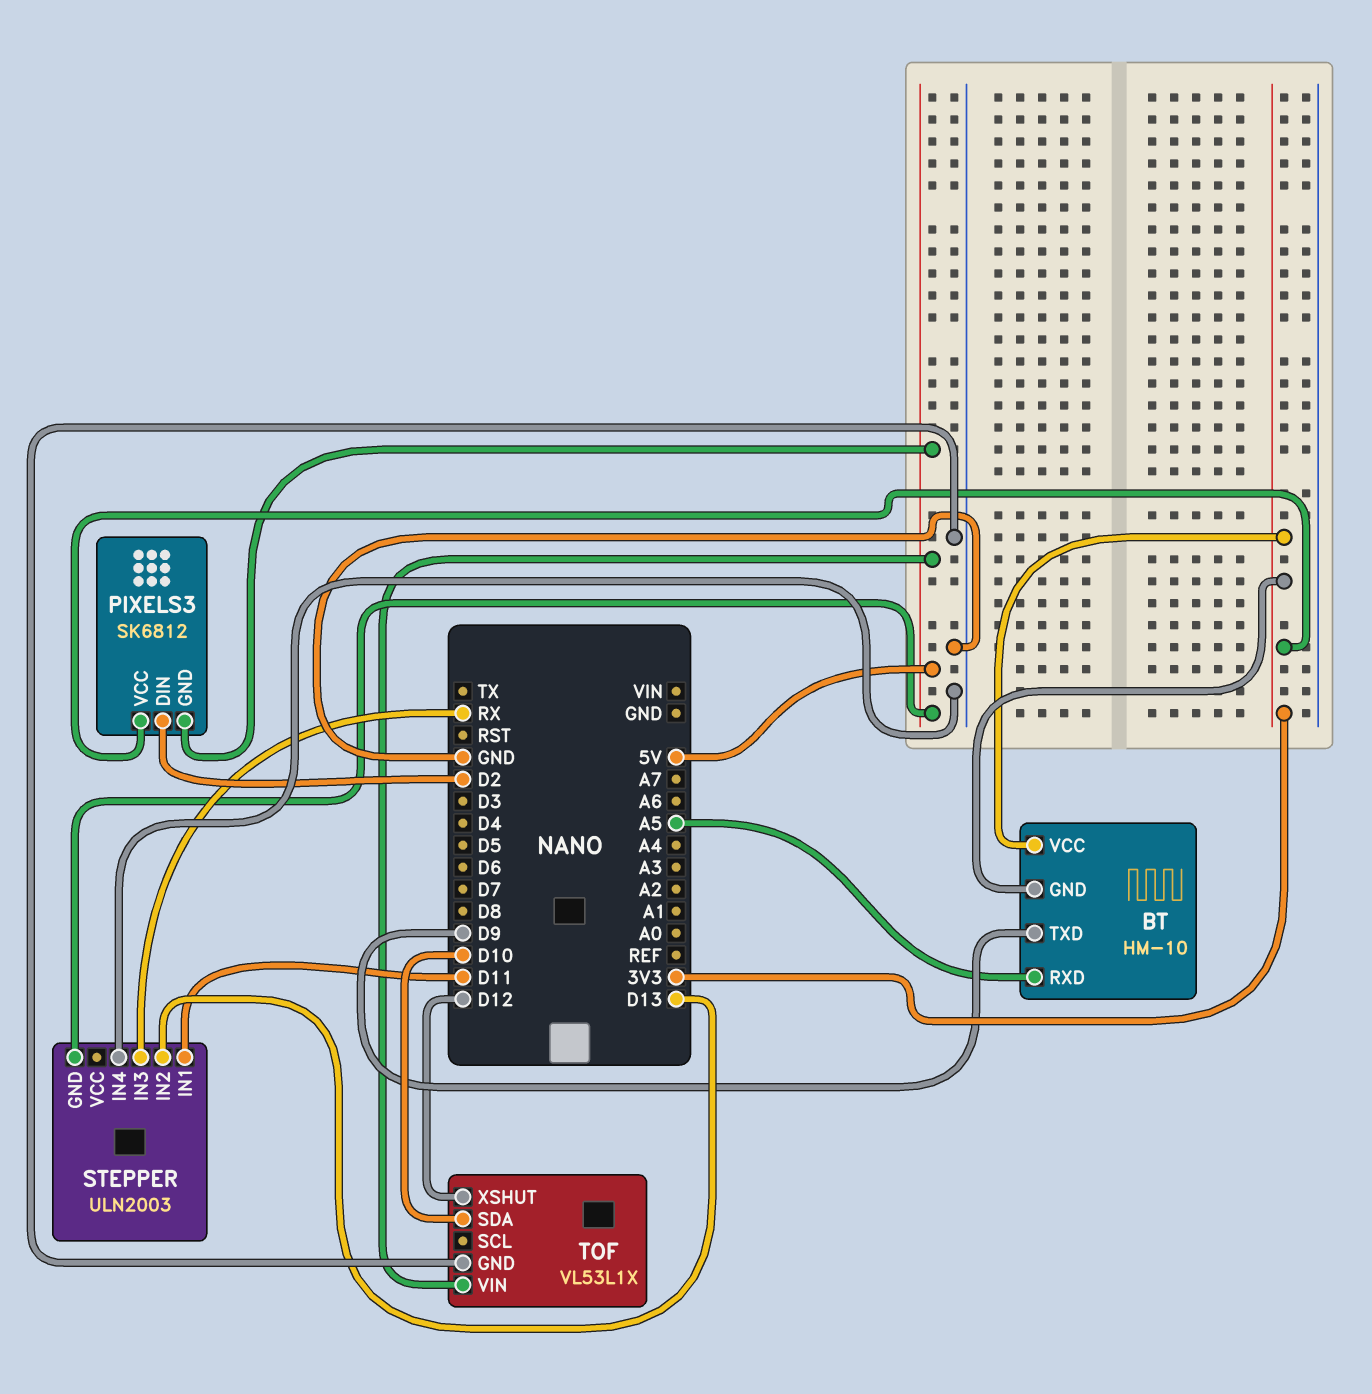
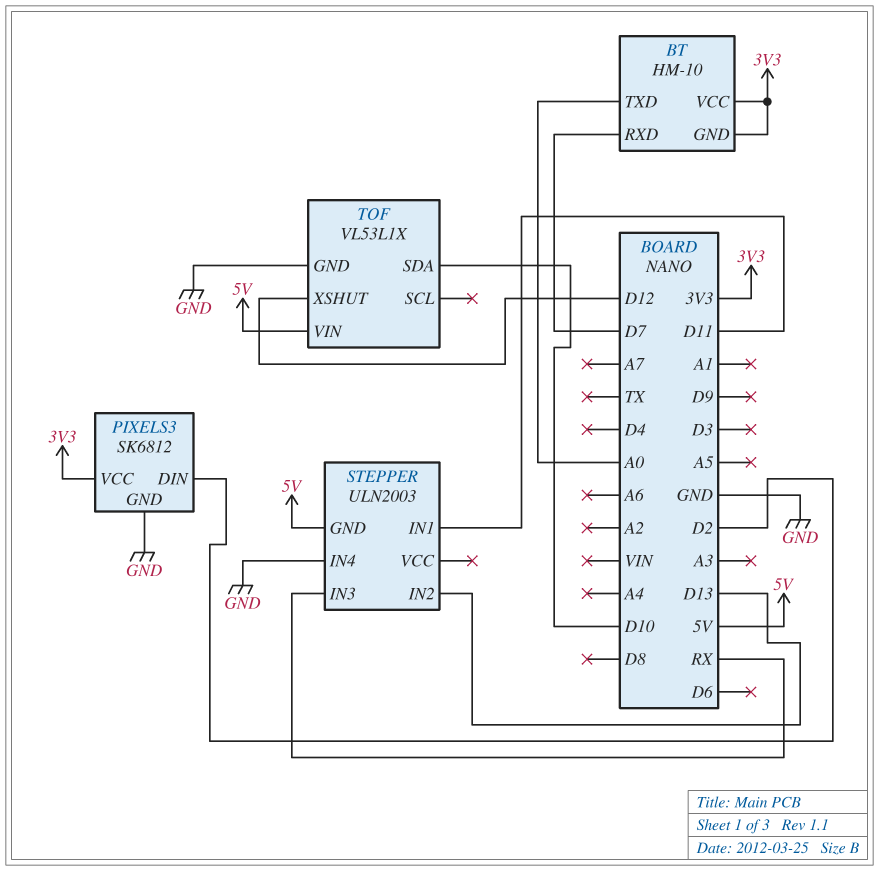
BT pin RXD: A5 -> D7
BT pin TXD: D9 -> A0
PIXELS3 pin GND: 5V -> GND

